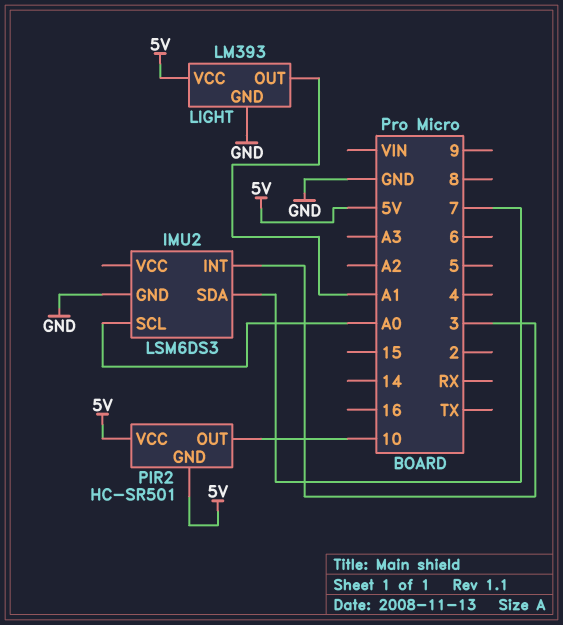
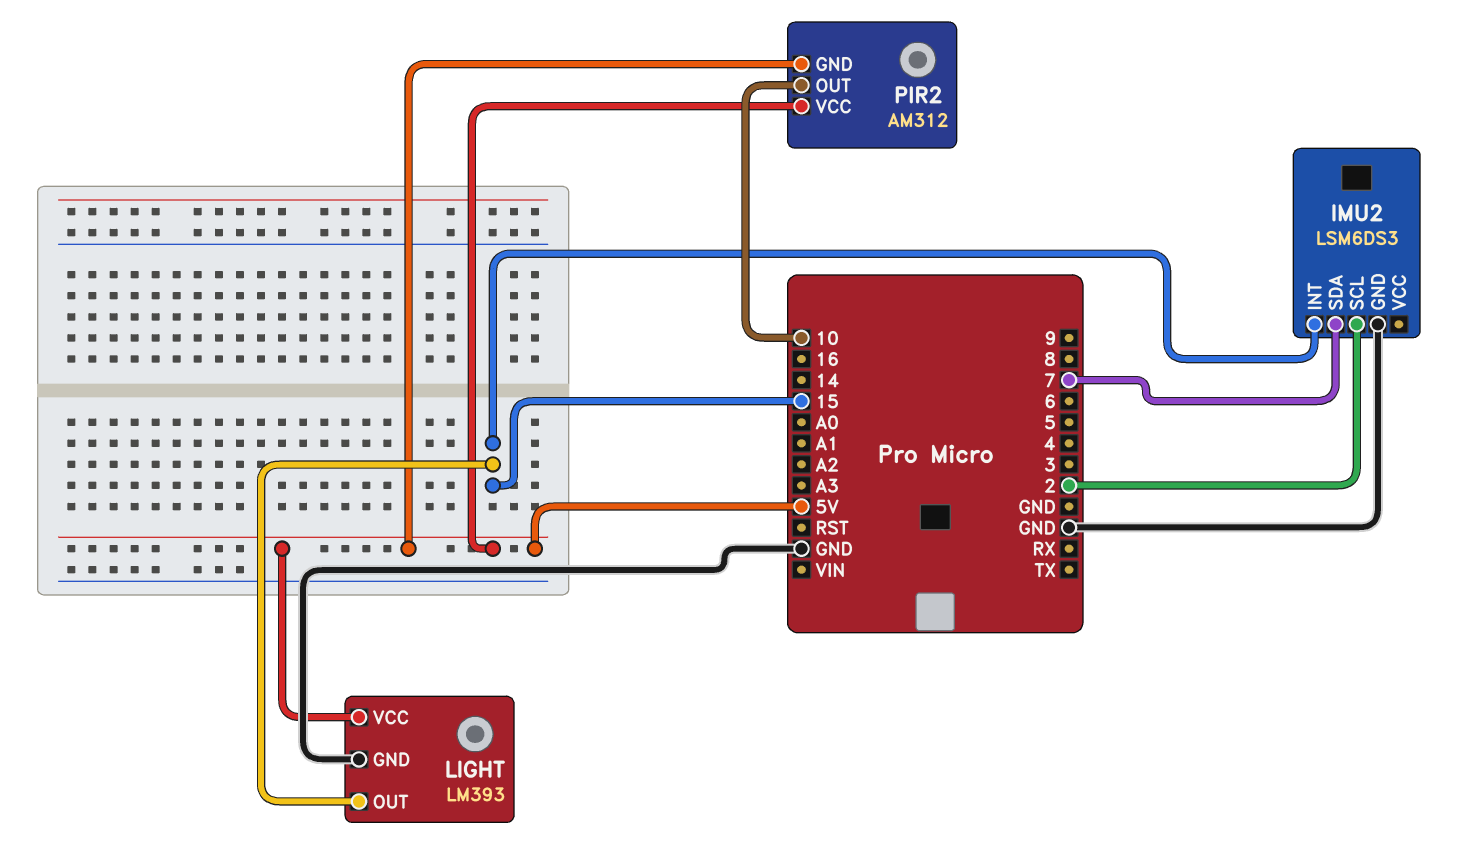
IMU2 pin INT: 3 -> 15
IMU2 pin SCL: A0 -> 2
LIGHT pin OUT: A1 -> 15
PIR2: HC-SR501 -> AM312

